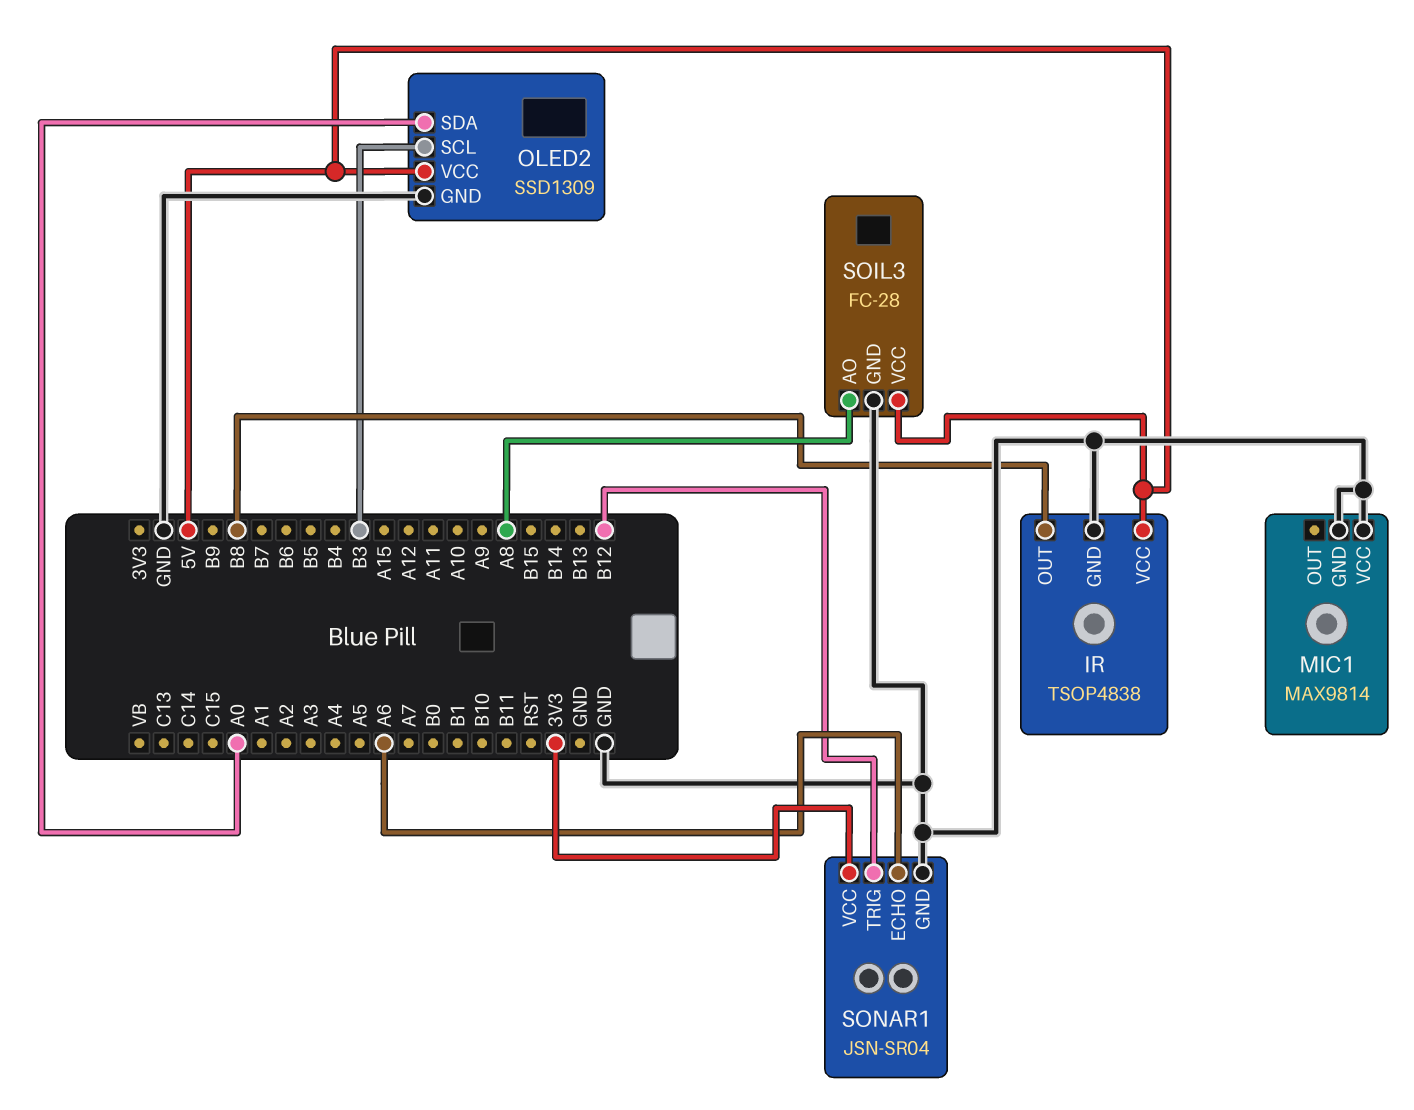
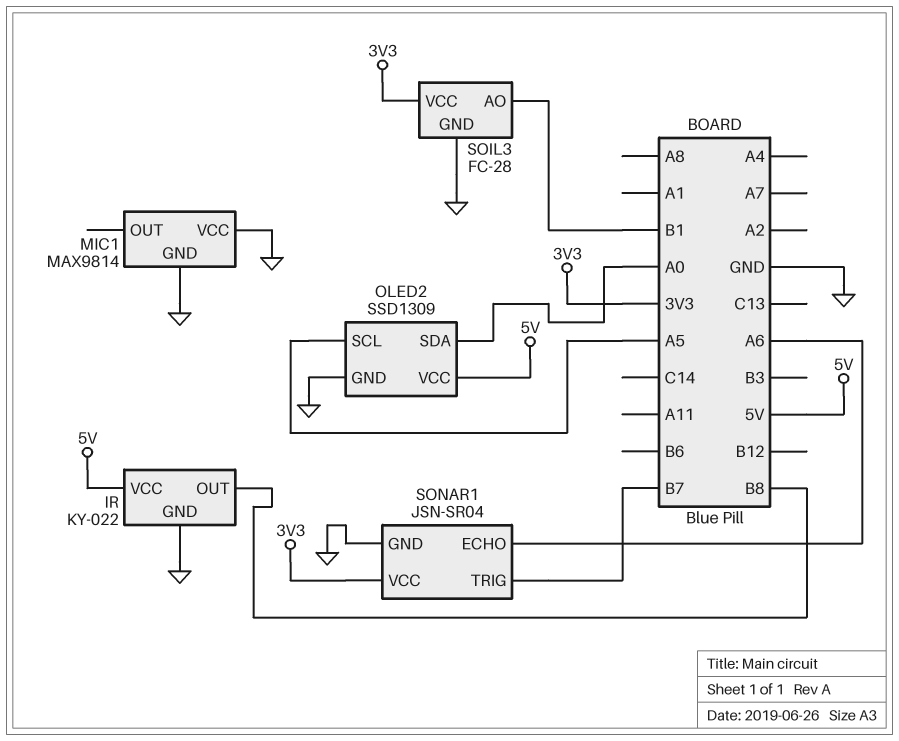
IR: TSOP4838 -> KY-022
OLED2 pin SCL: B3 -> A5
SOIL3 pin AO: A8 -> B1
SOIL3 pin VCC: 5V -> 3V3
SONAR1 pin TRIG: B12 -> B7

